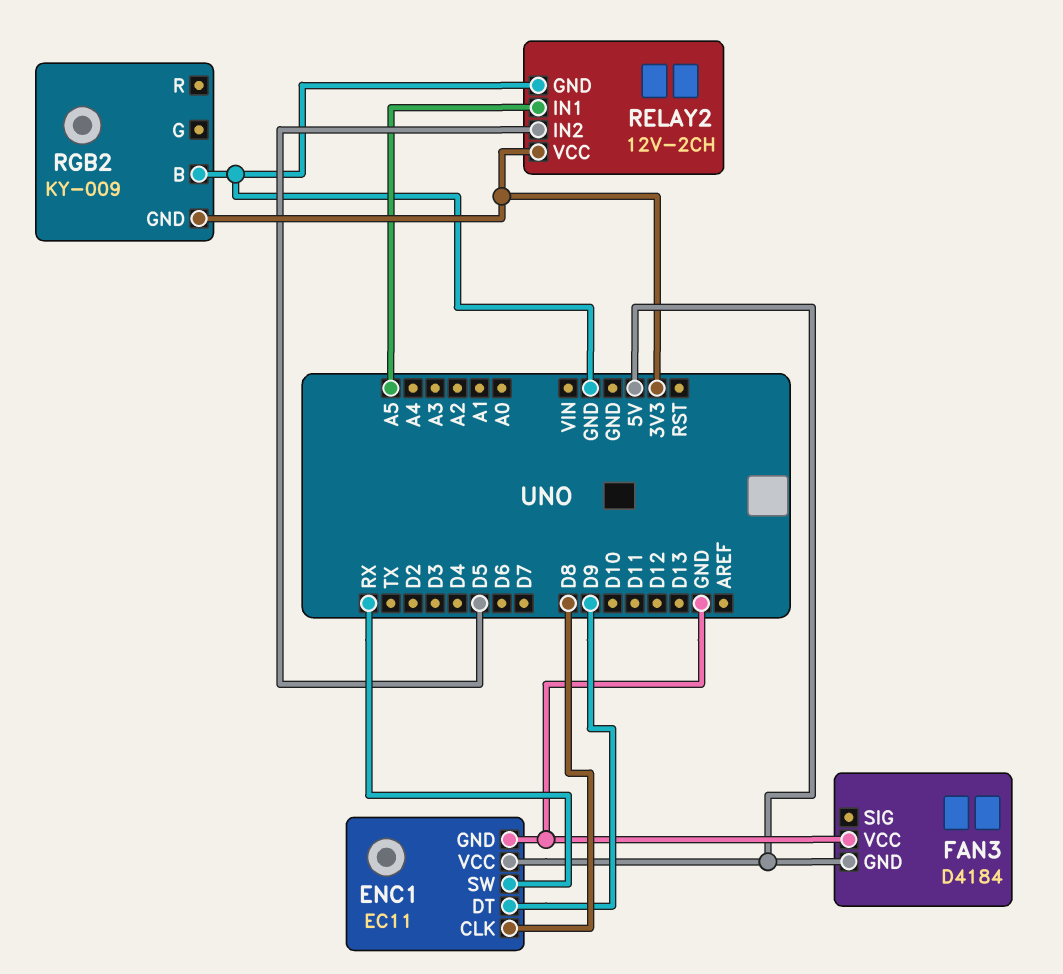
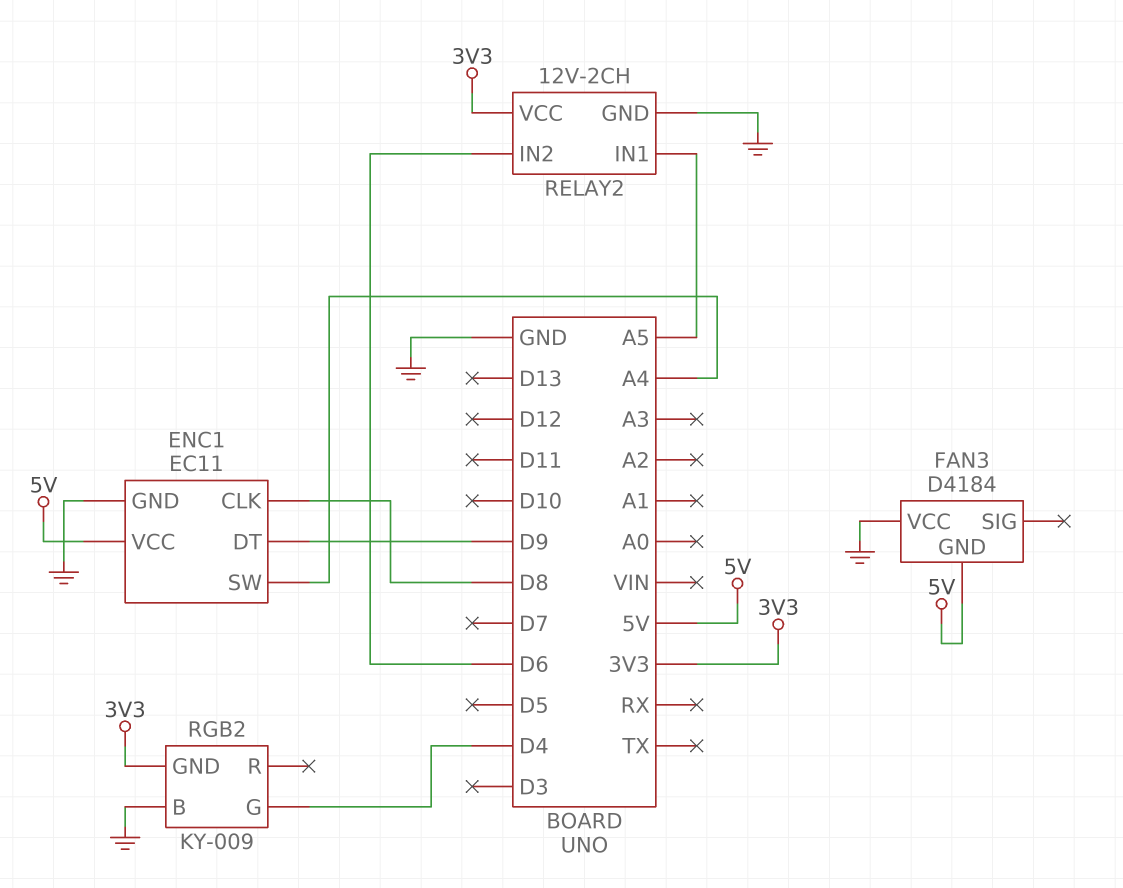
ENC1 pin SW: RX -> A4
RELAY2 pin IN2: D5 -> D6
RGB2 pin G: none -> D4

